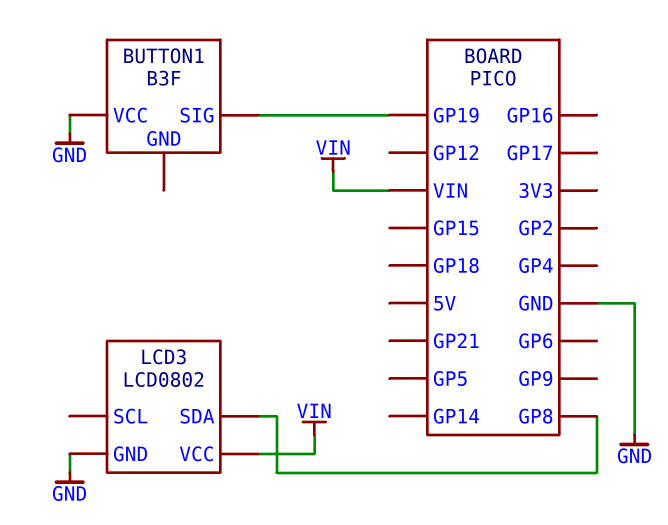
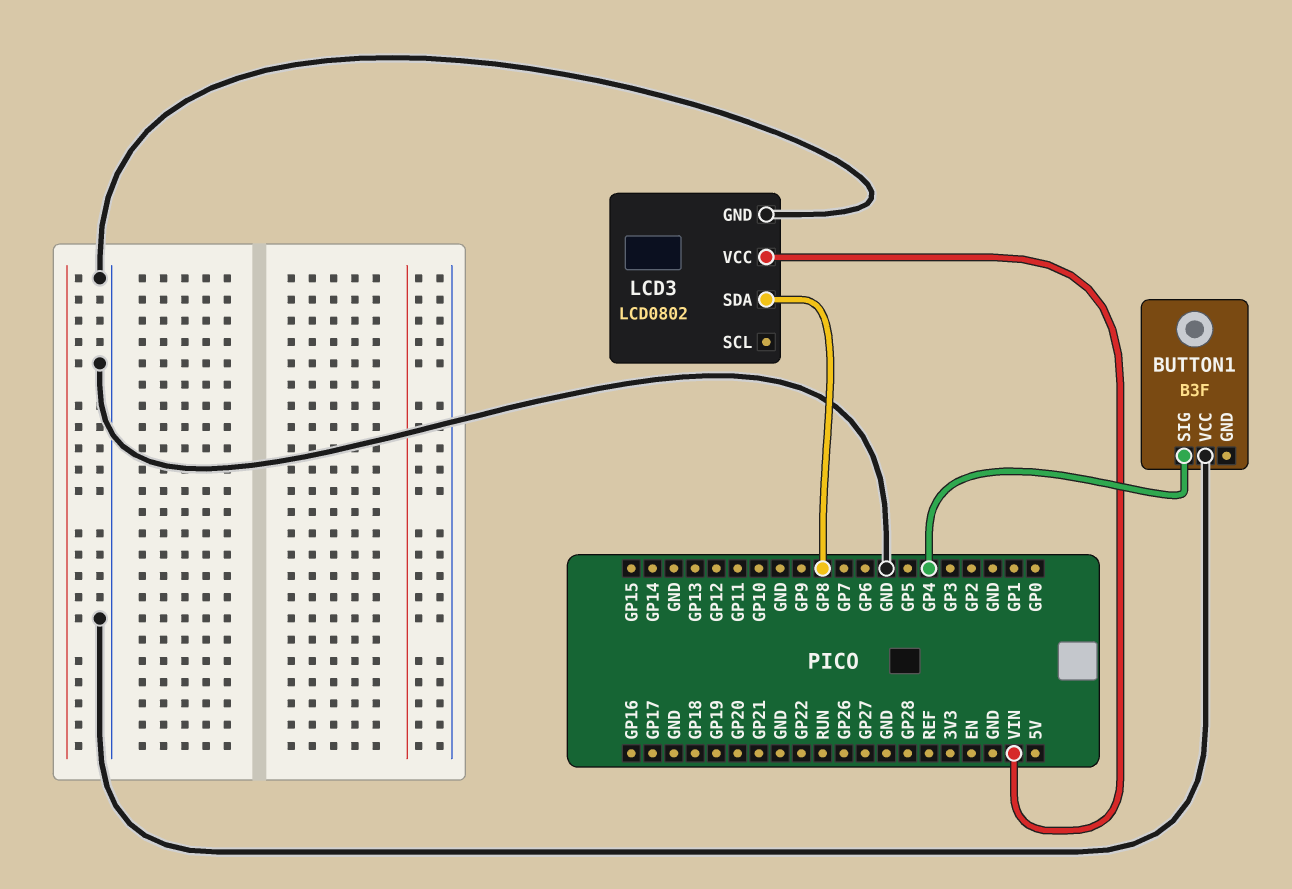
BUTTON1 pin SIG: GP19 -> GP4

